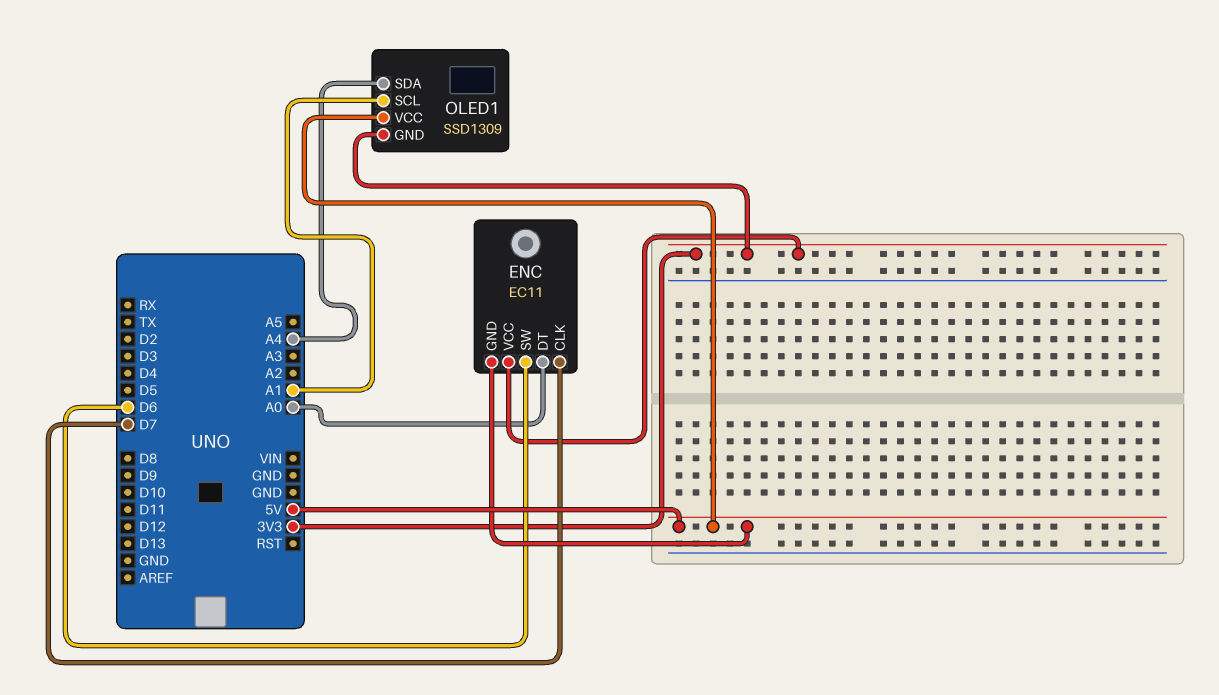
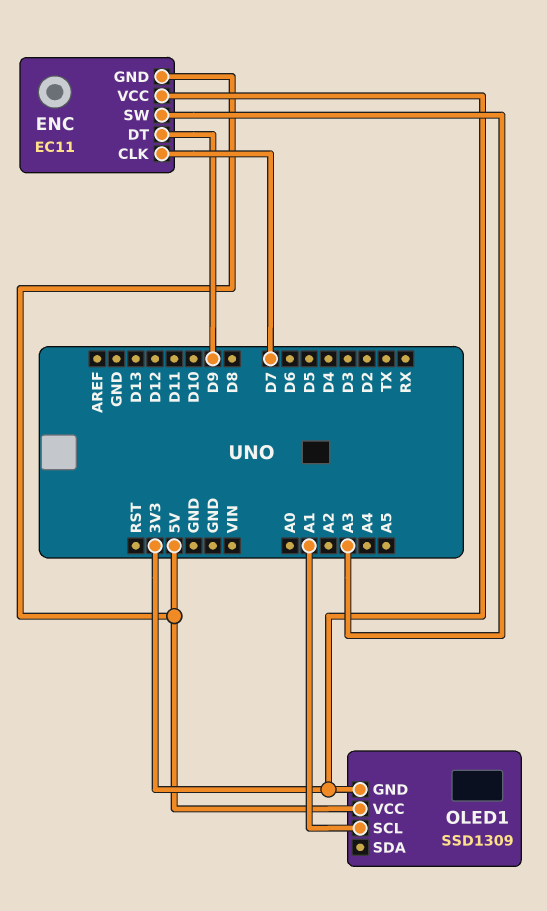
ENC pin DT: A0 -> D9
ENC pin SW: D6 -> A3
OLED1 pin SDA: A4 -> none

